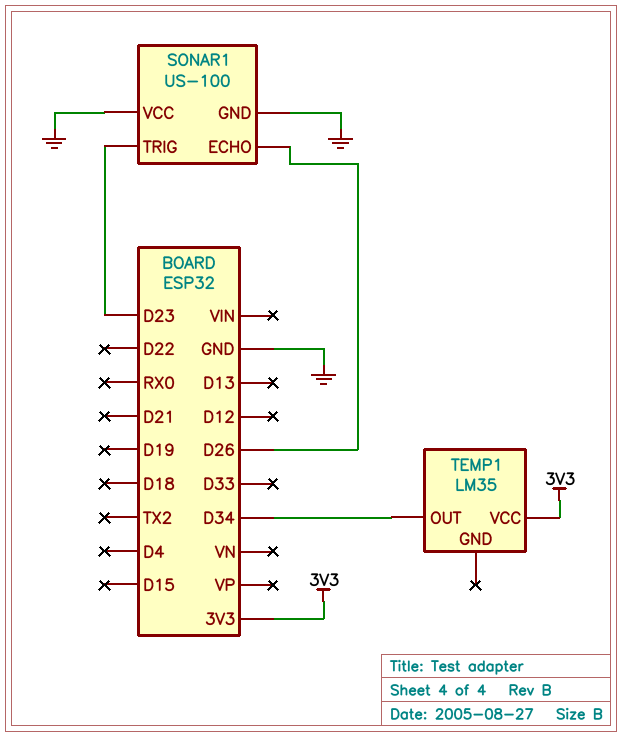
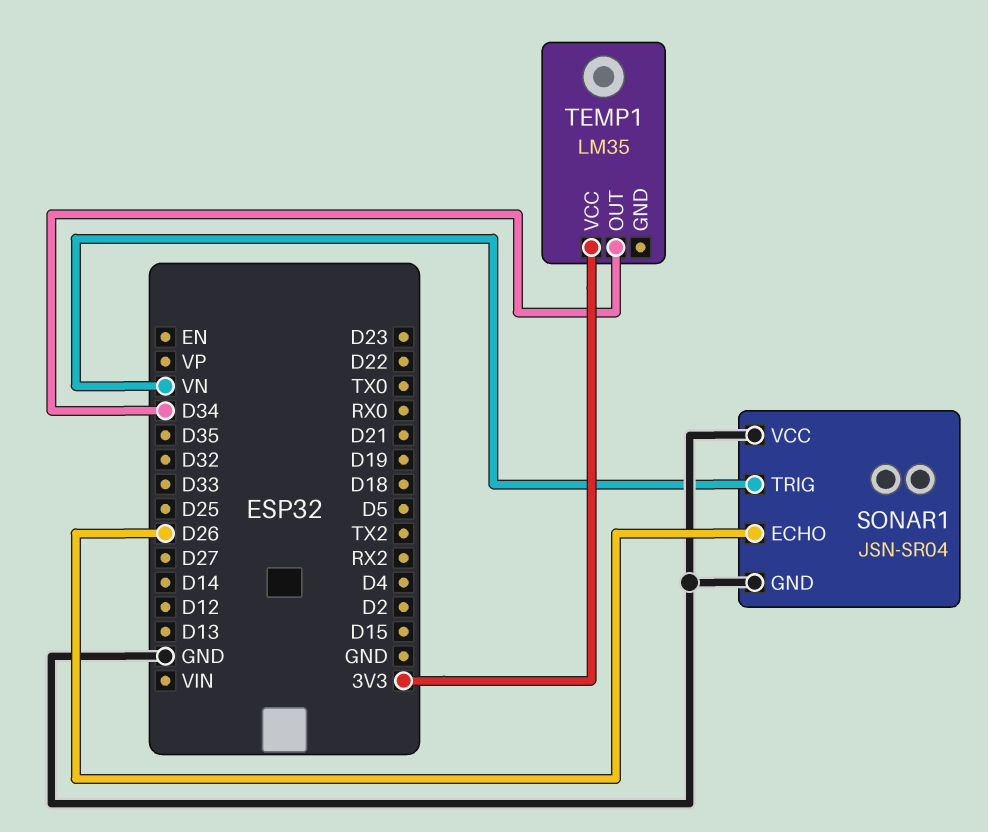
SONAR1: US-100 -> JSN-SR04
SONAR1 pin TRIG: D23 -> VN

